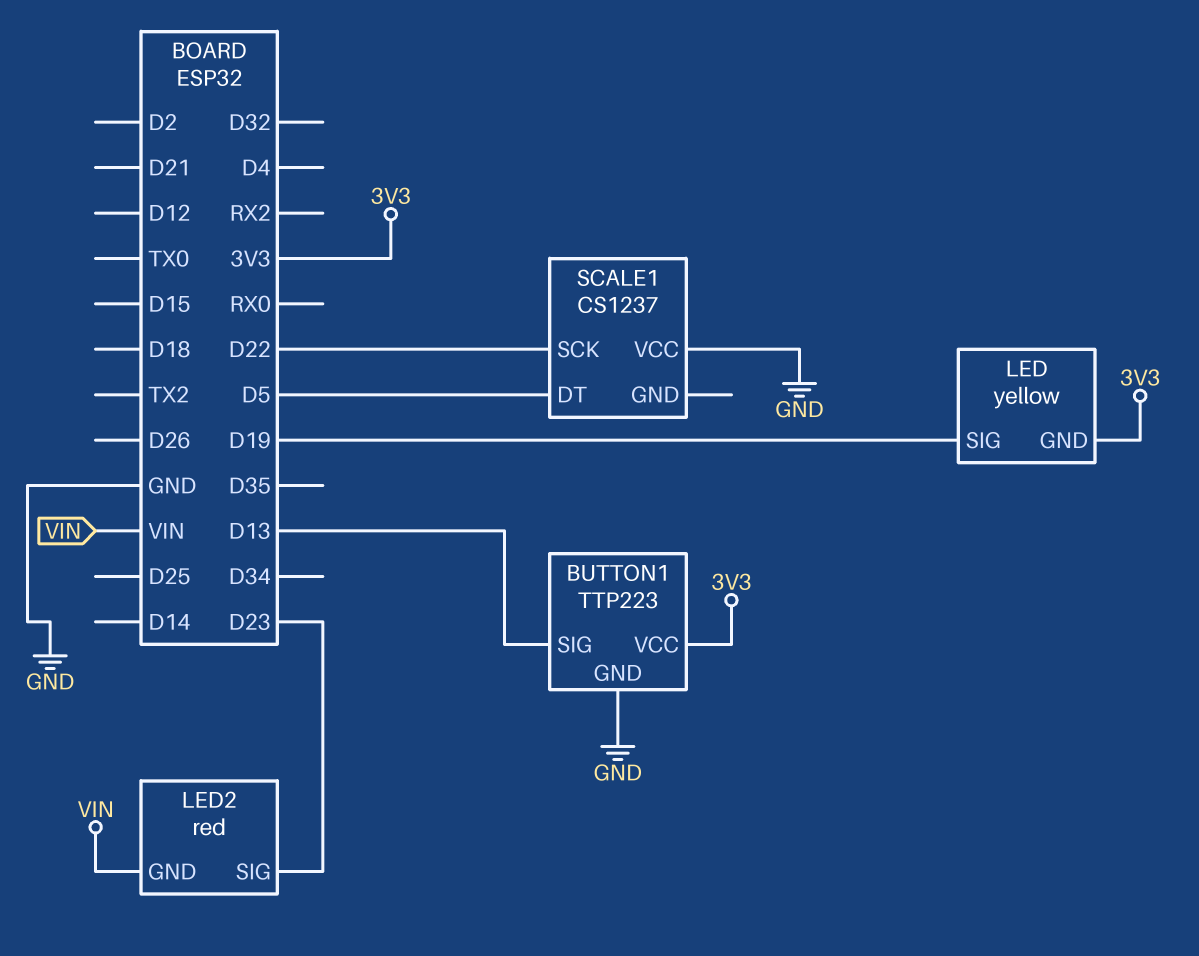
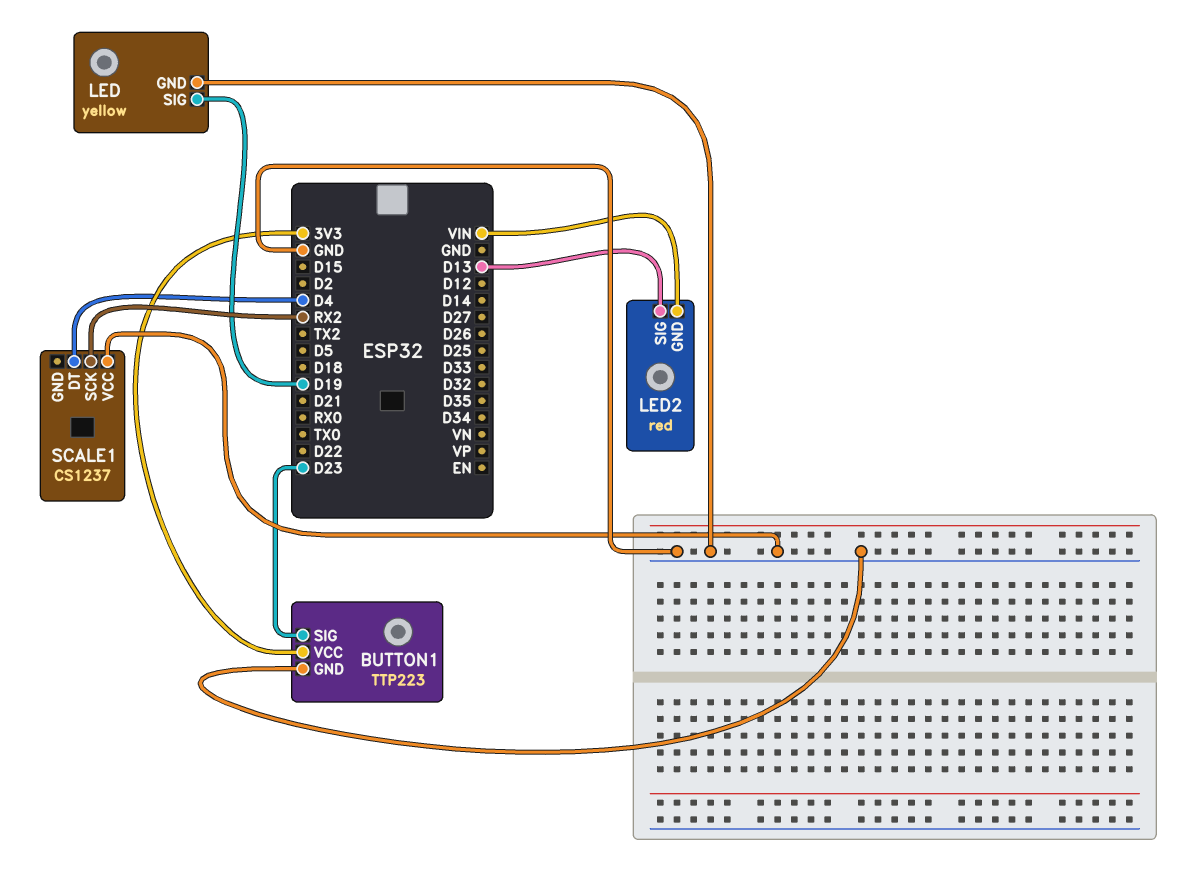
BUTTON1 pin SIG: D13 -> D23
LED pin GND: 3V3 -> GND
LED2 pin SIG: D23 -> D13
SCALE1 pin DT: D5 -> D4
SCALE1 pin SCK: D22 -> RX2

